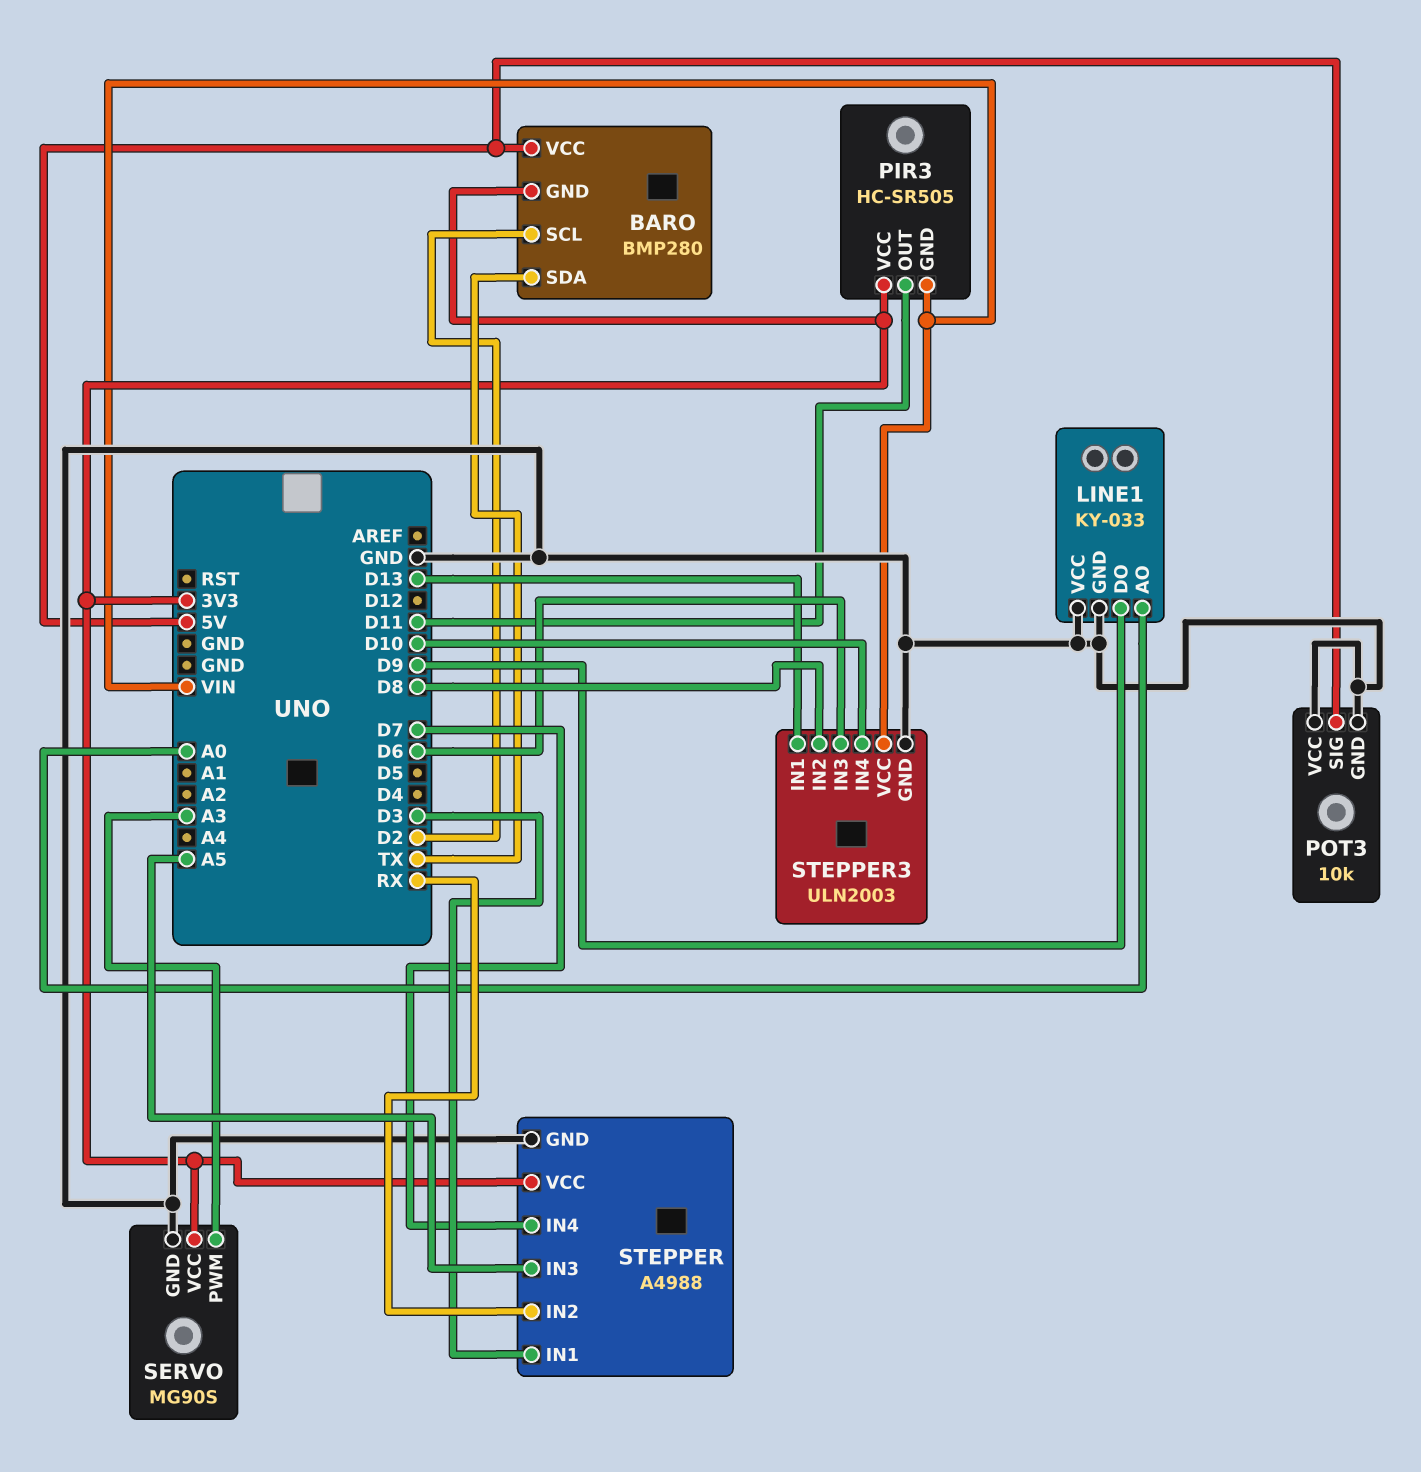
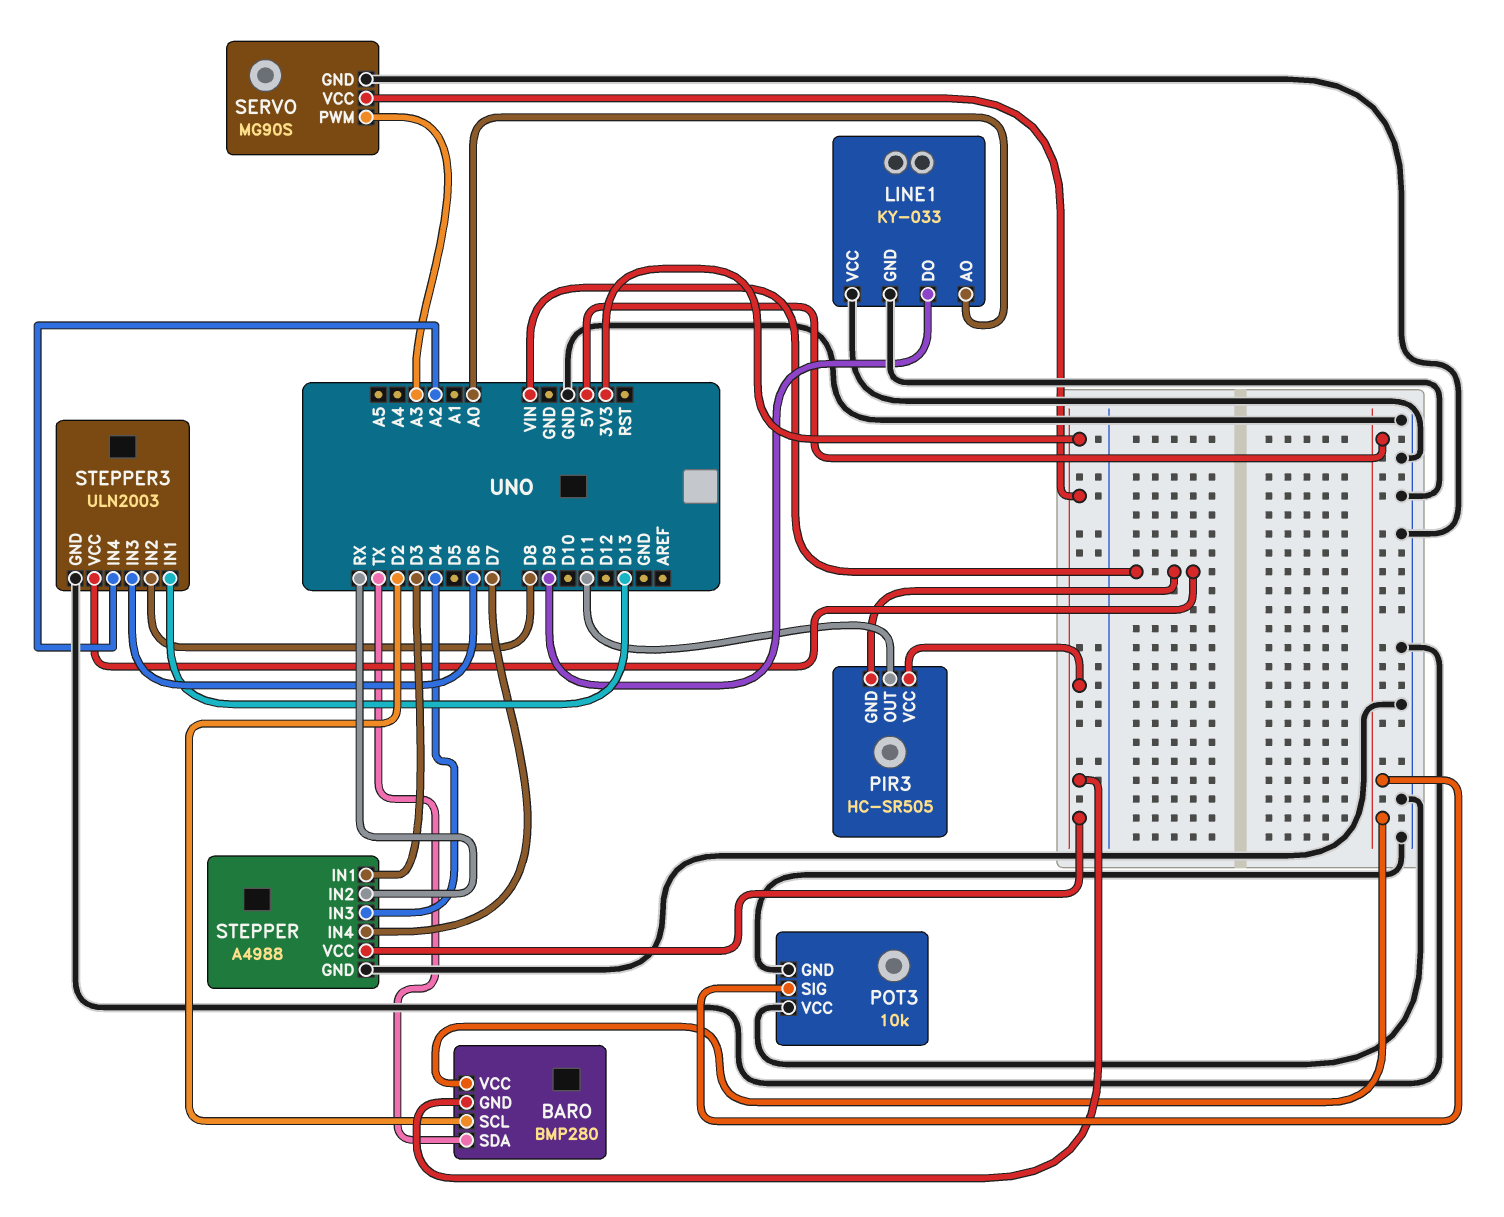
STEPPER pin IN3: A5 -> D4
STEPPER3 pin IN4: D10 -> A2

